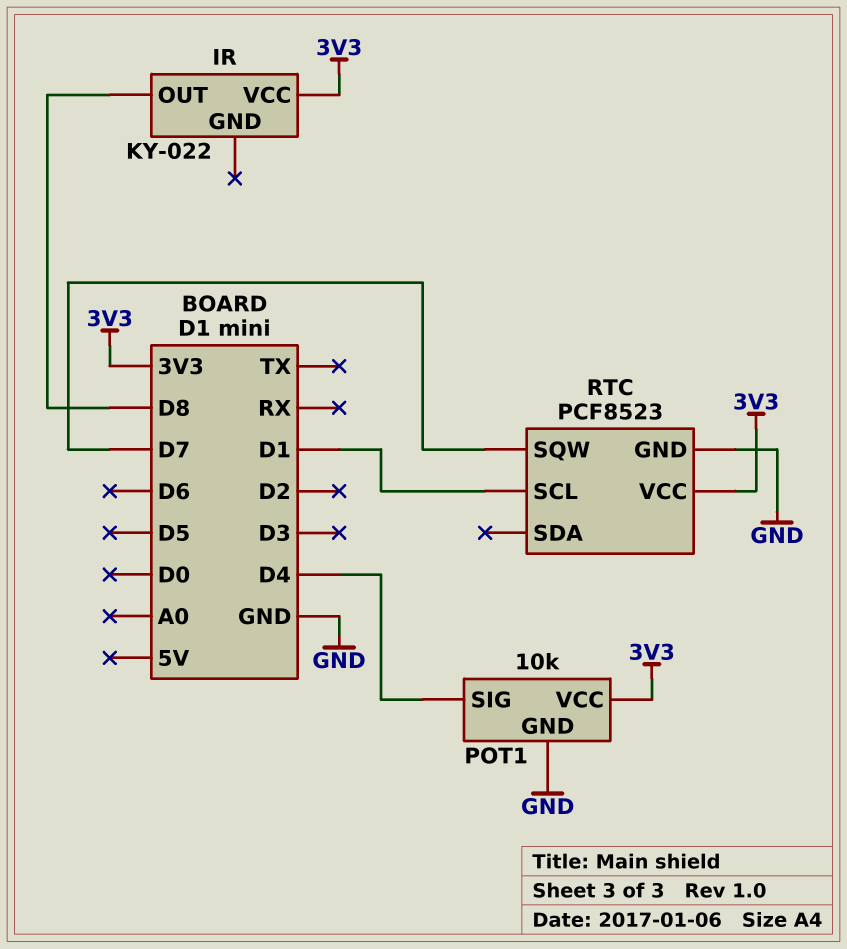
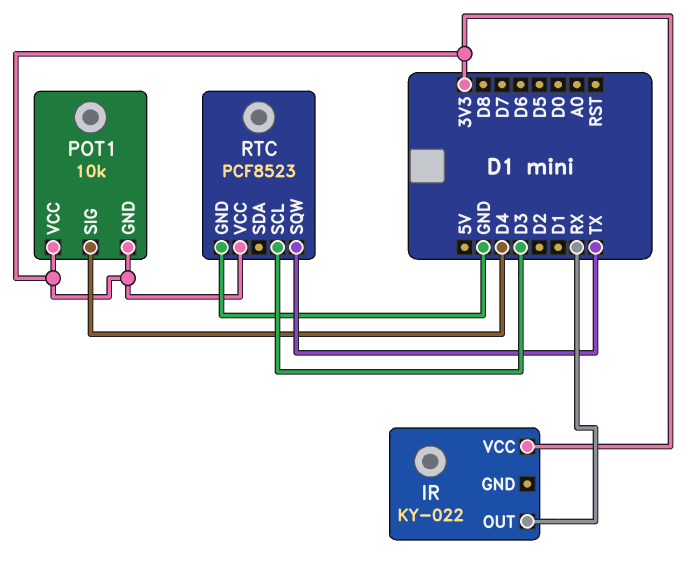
IR pin OUT: D8 -> RX
POT1 pin GND: GND -> 3V3
RTC pin SCL: D1 -> D3
RTC pin SQW: D7 -> TX

